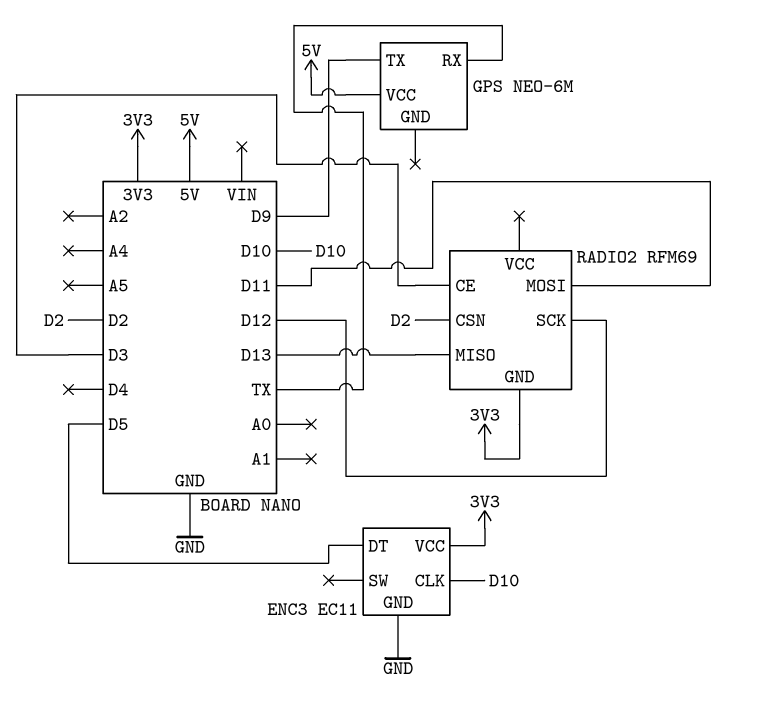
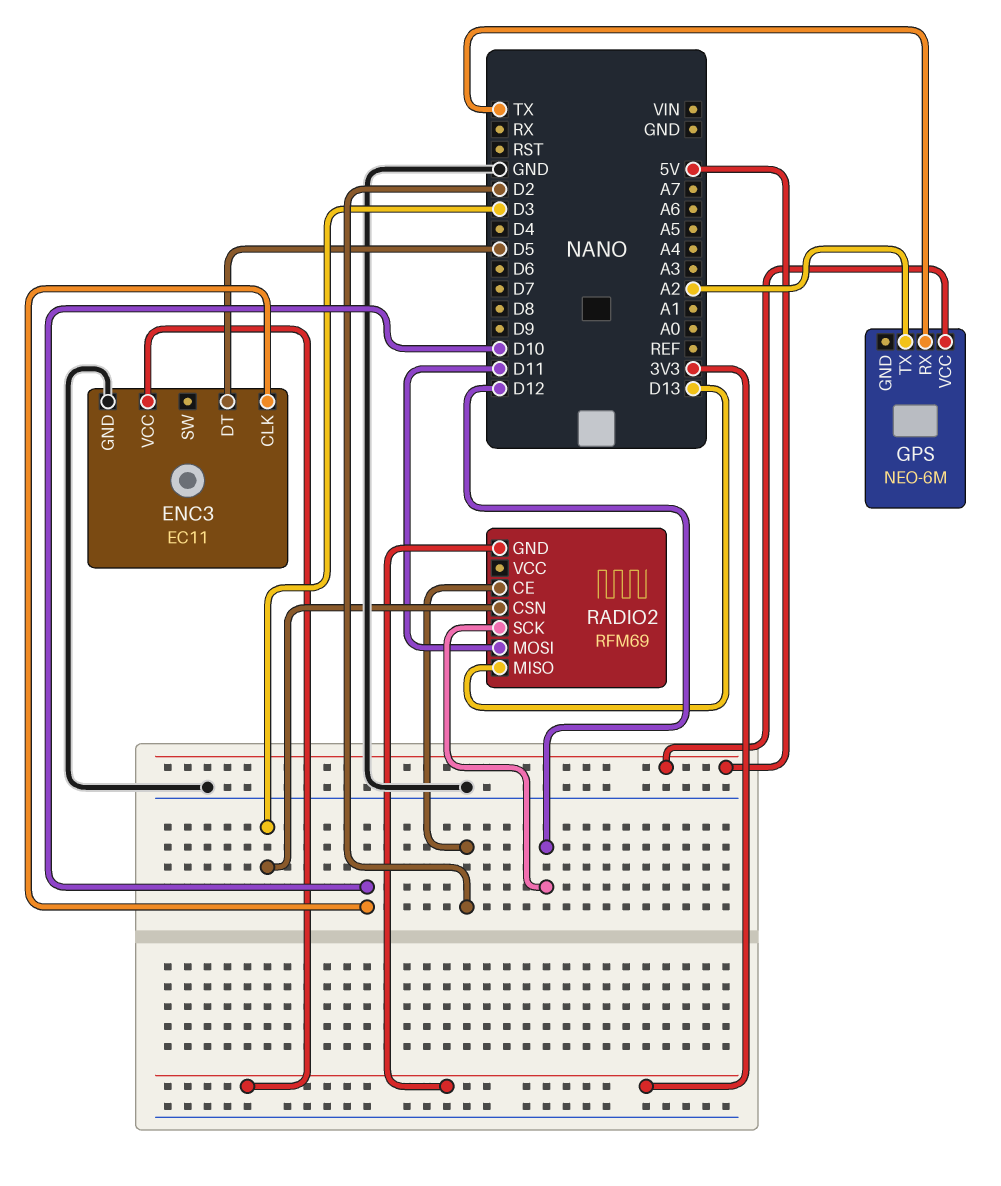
GPS pin TX: D9 -> A2
RADIO2 pin CE: D3 -> D2
RADIO2 pin CSN: D2 -> D3

